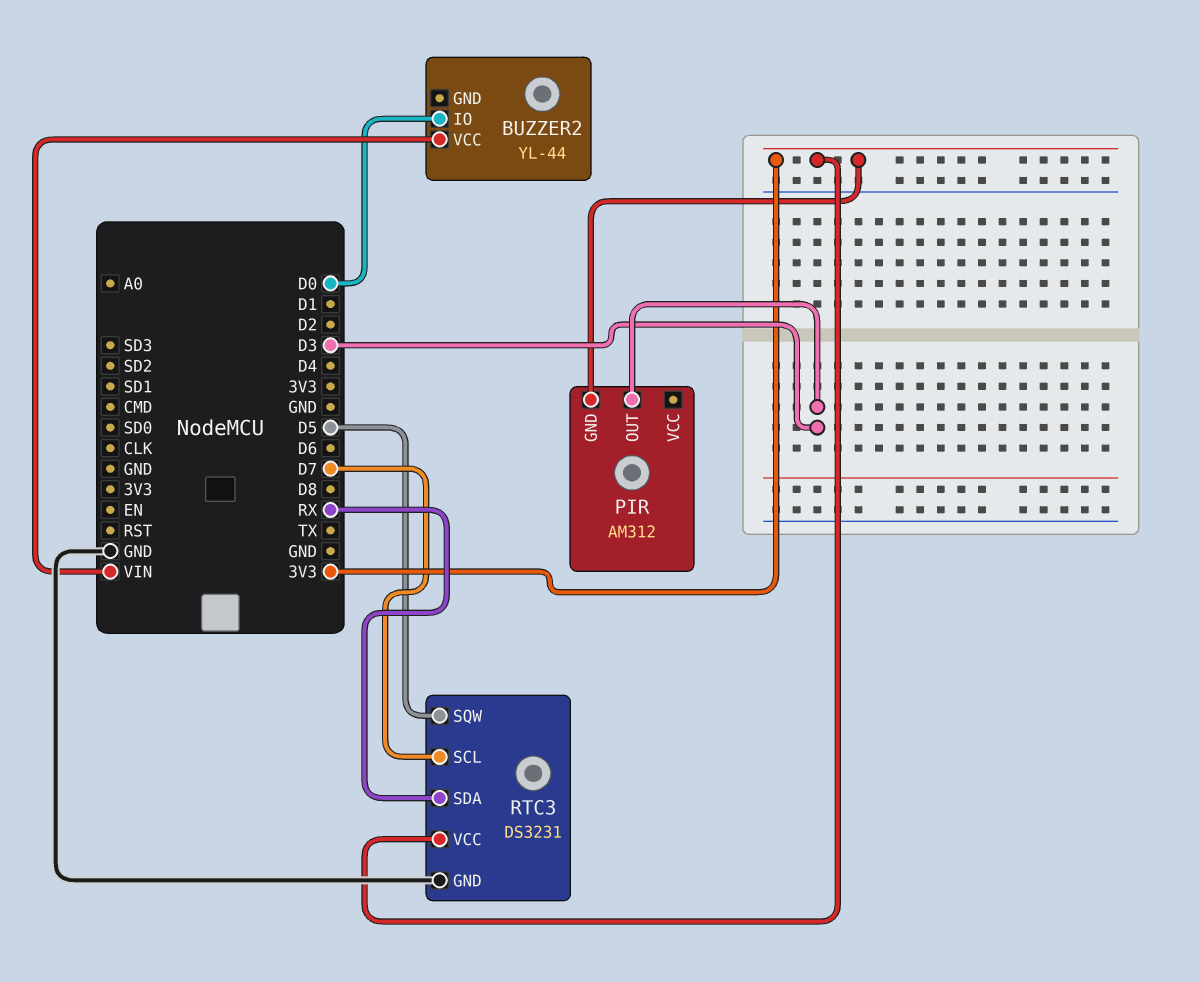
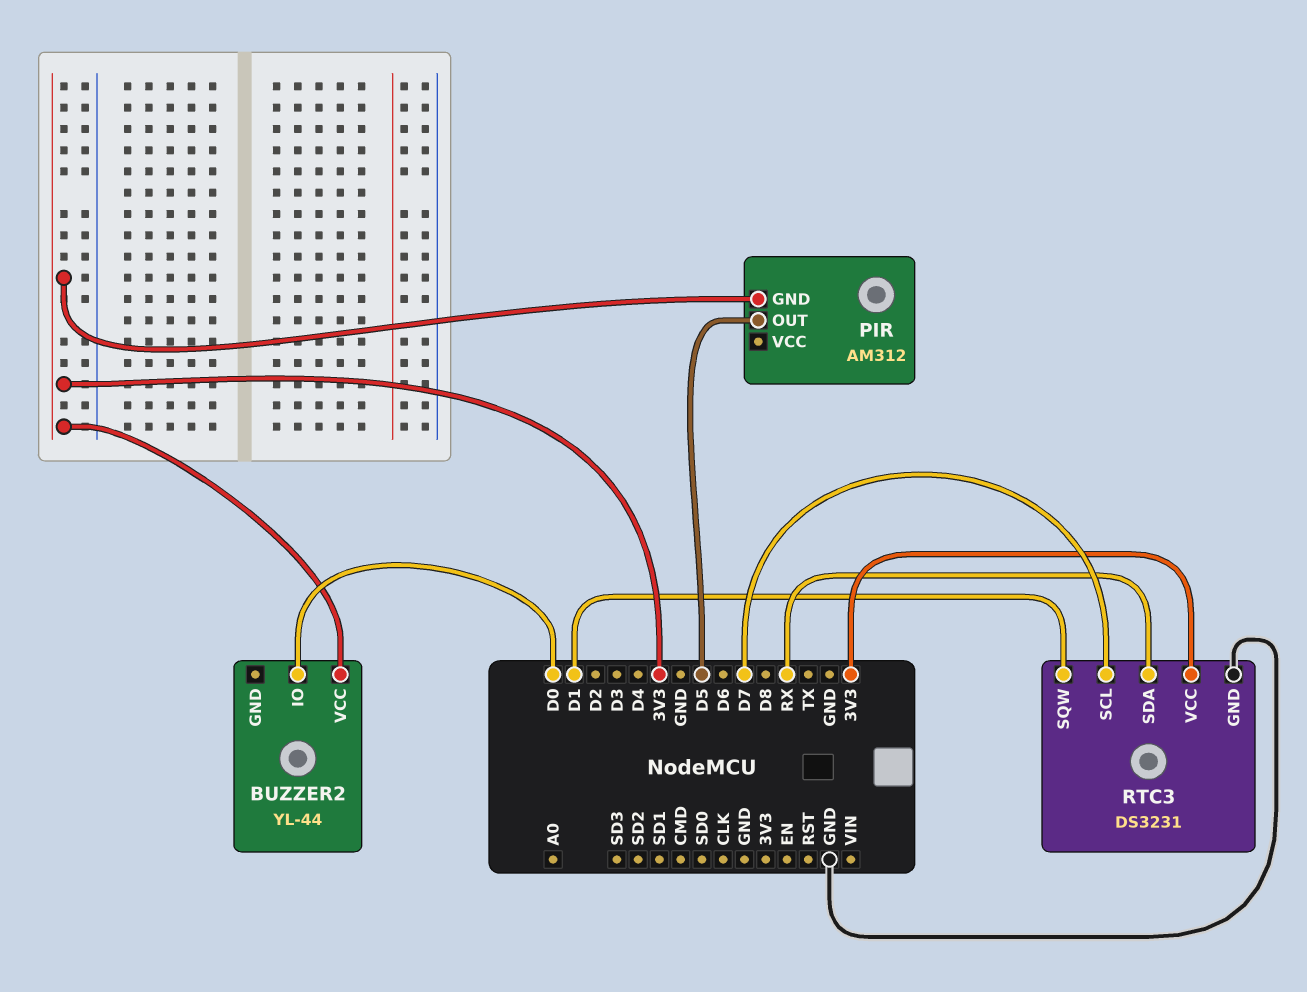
BUZZER2 pin VCC: VIN -> 3V3
PIR pin OUT: D3 -> D5
RTC3 pin SQW: D5 -> D1

